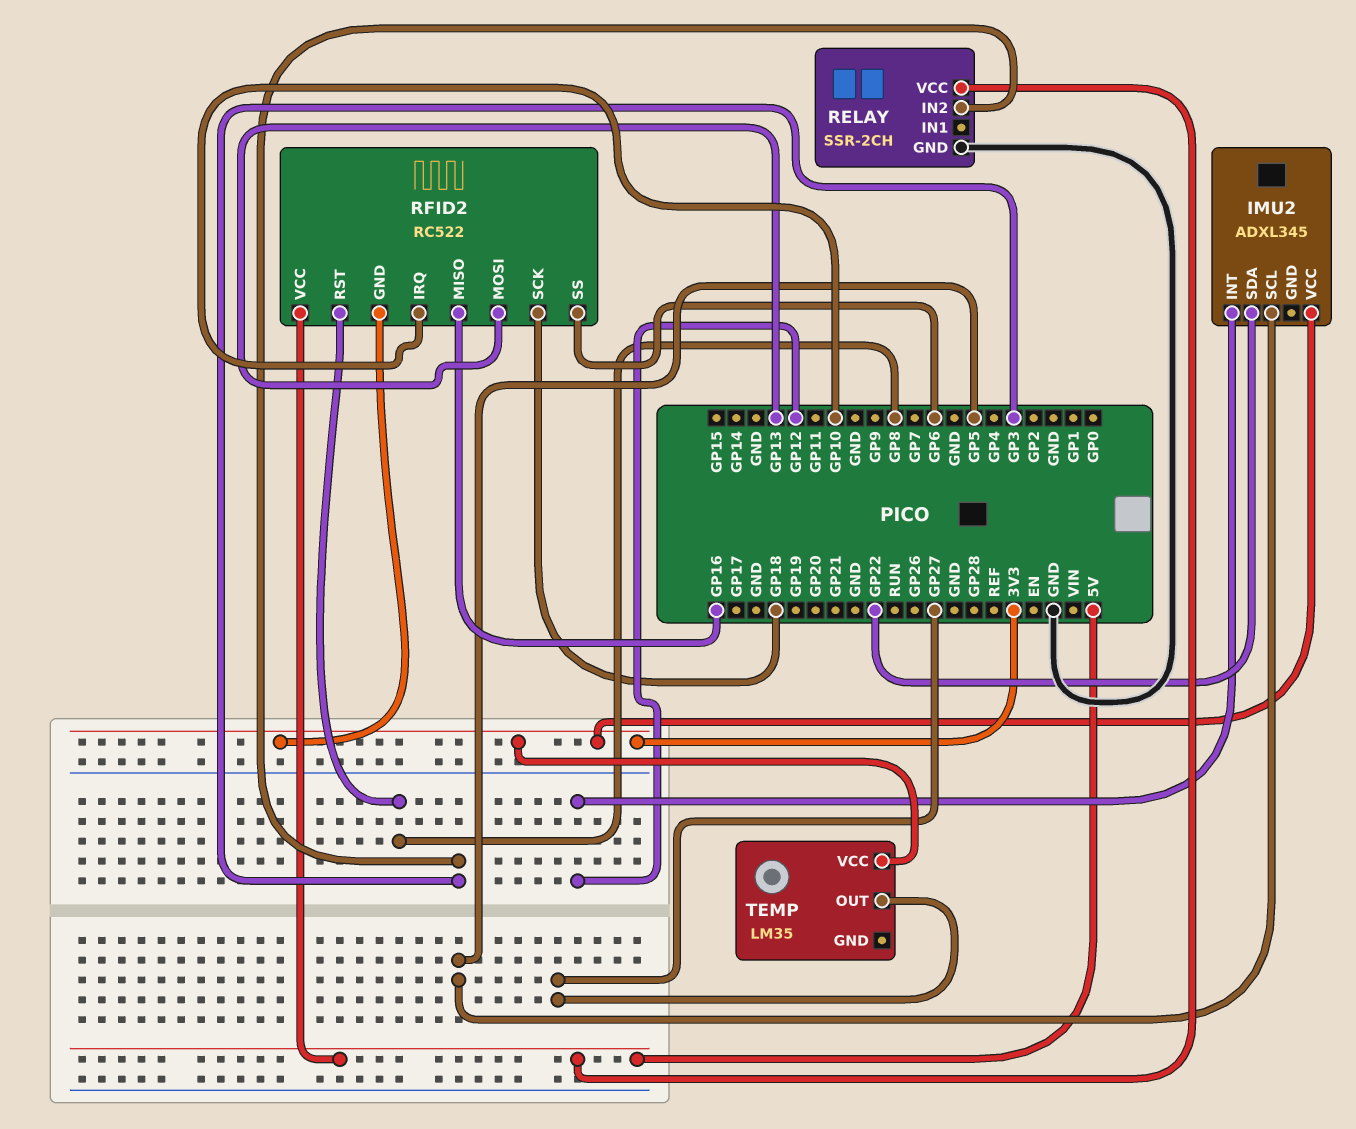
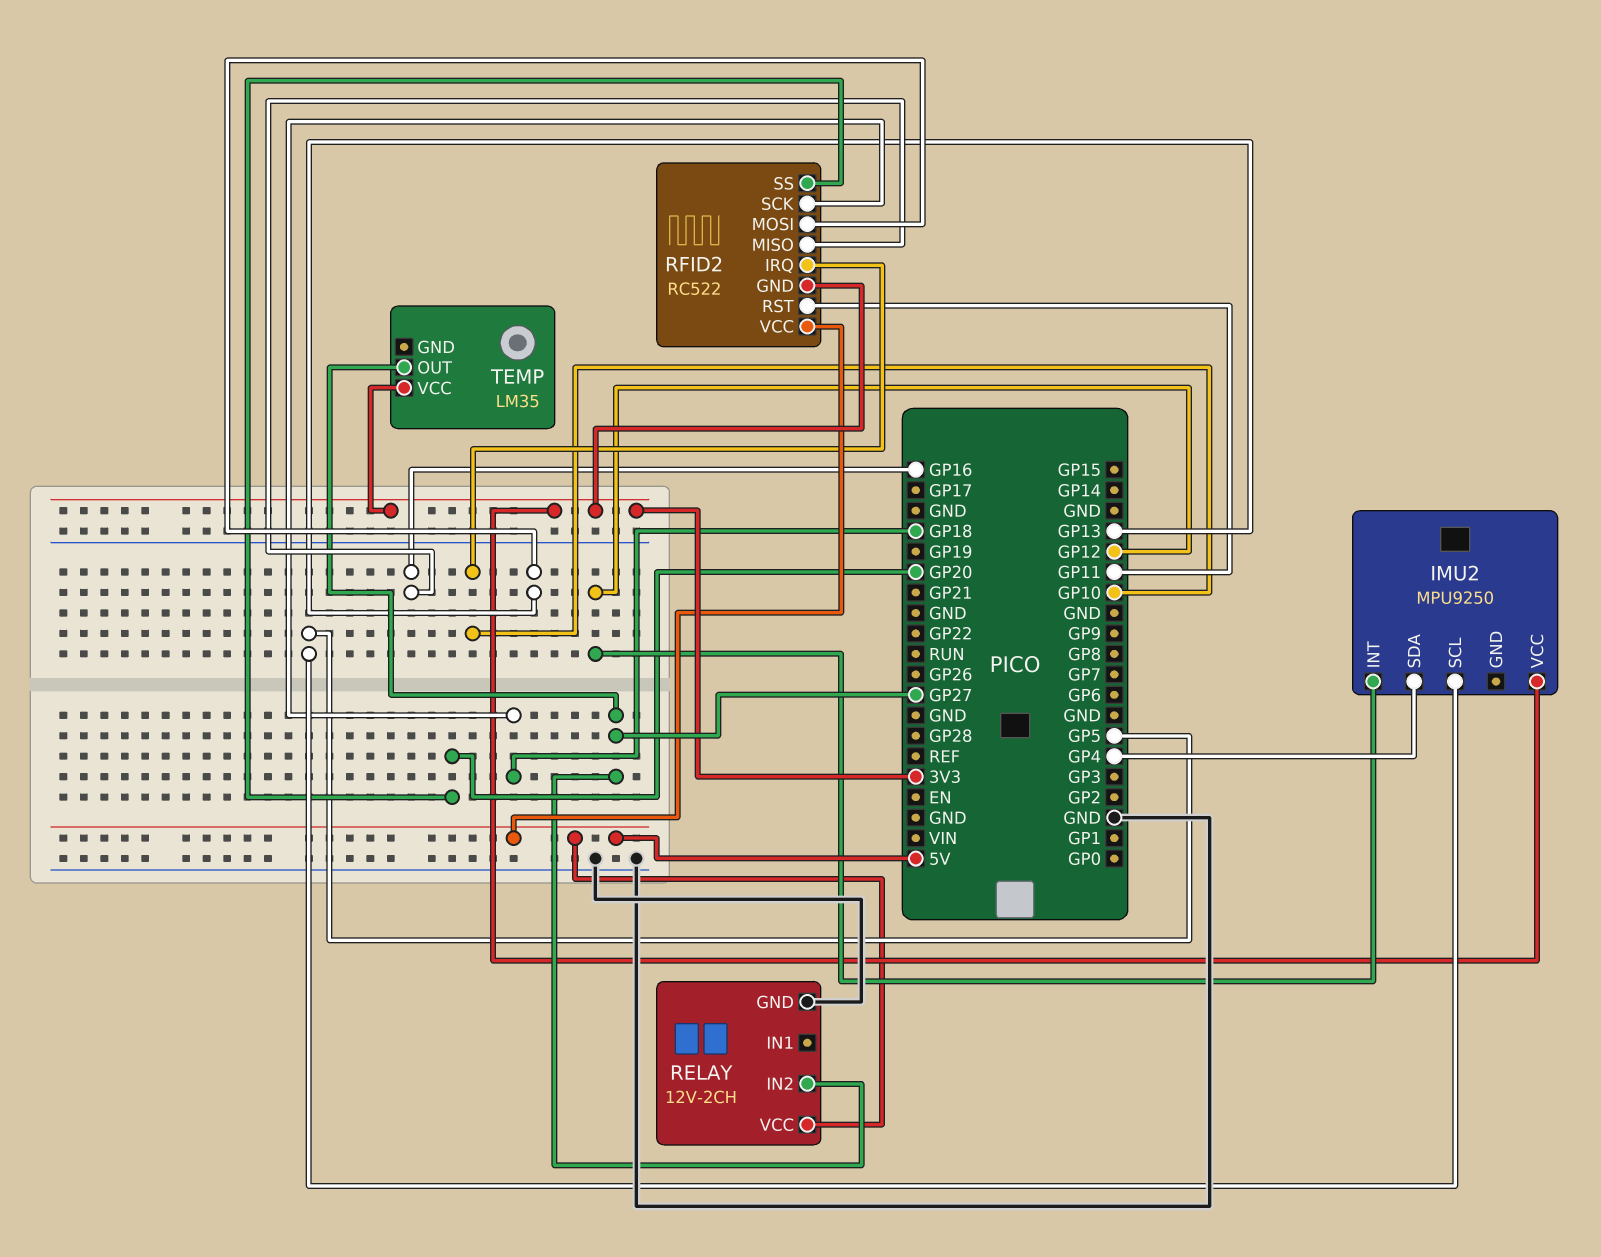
IMU2: ADXL345 -> MPU9250
IMU2 pin SDA: GP22 -> GP4
RELAY: SSR-2CH -> 12V-2CH
RELAY pin IN2: GP3 -> GP27
RFID2 pin RST: GP8 -> GP11
RFID2 pin SS: GP6 -> GP20

